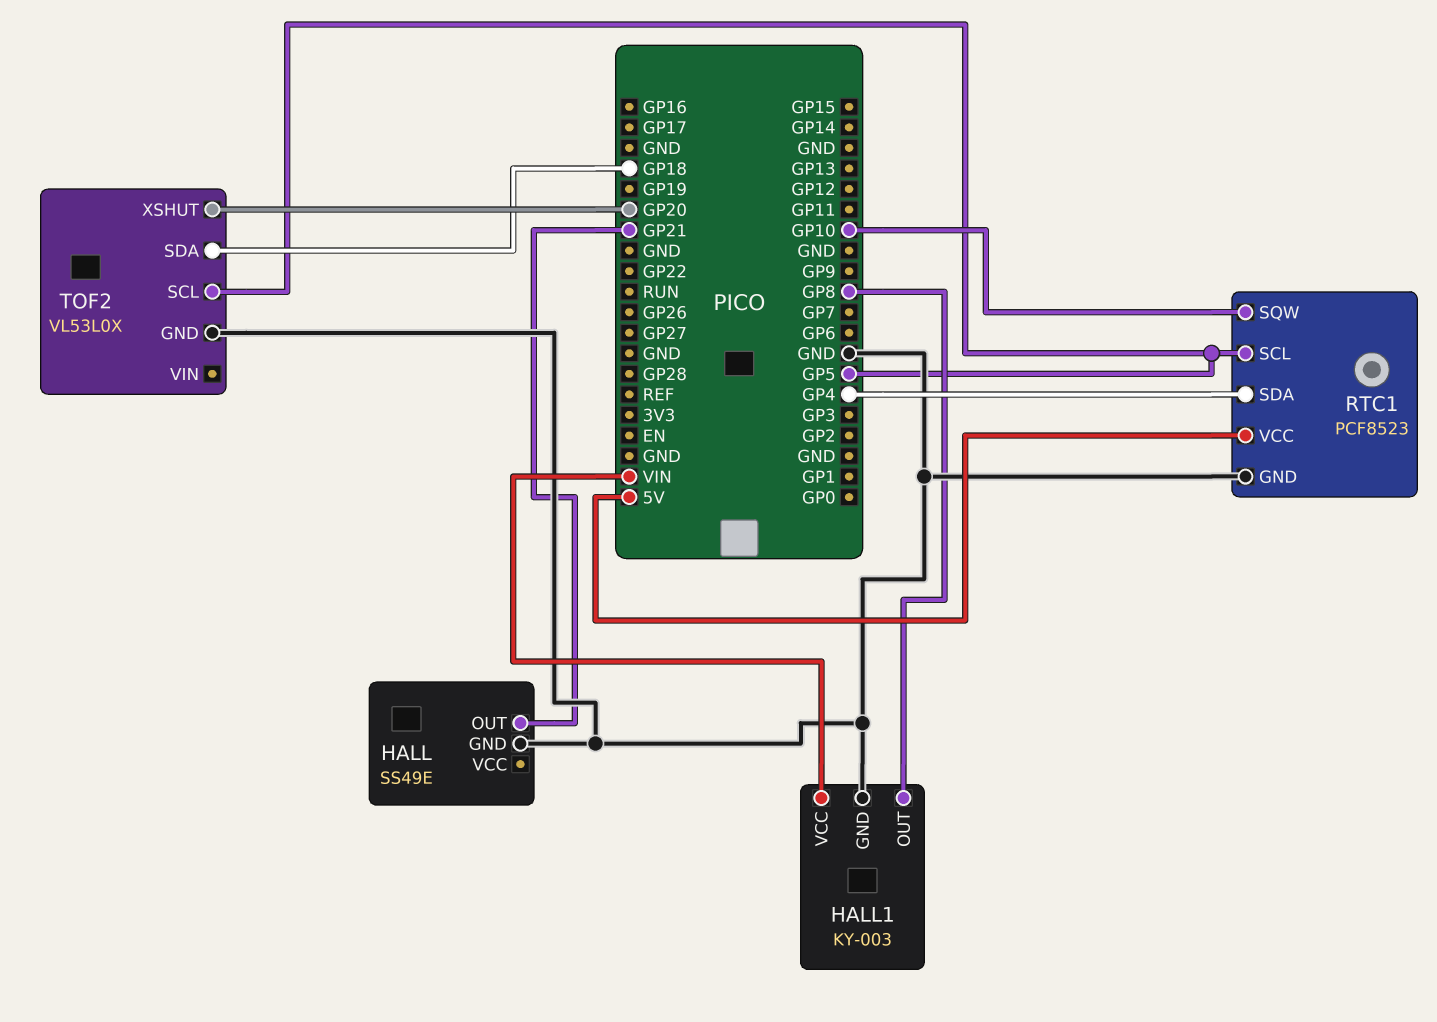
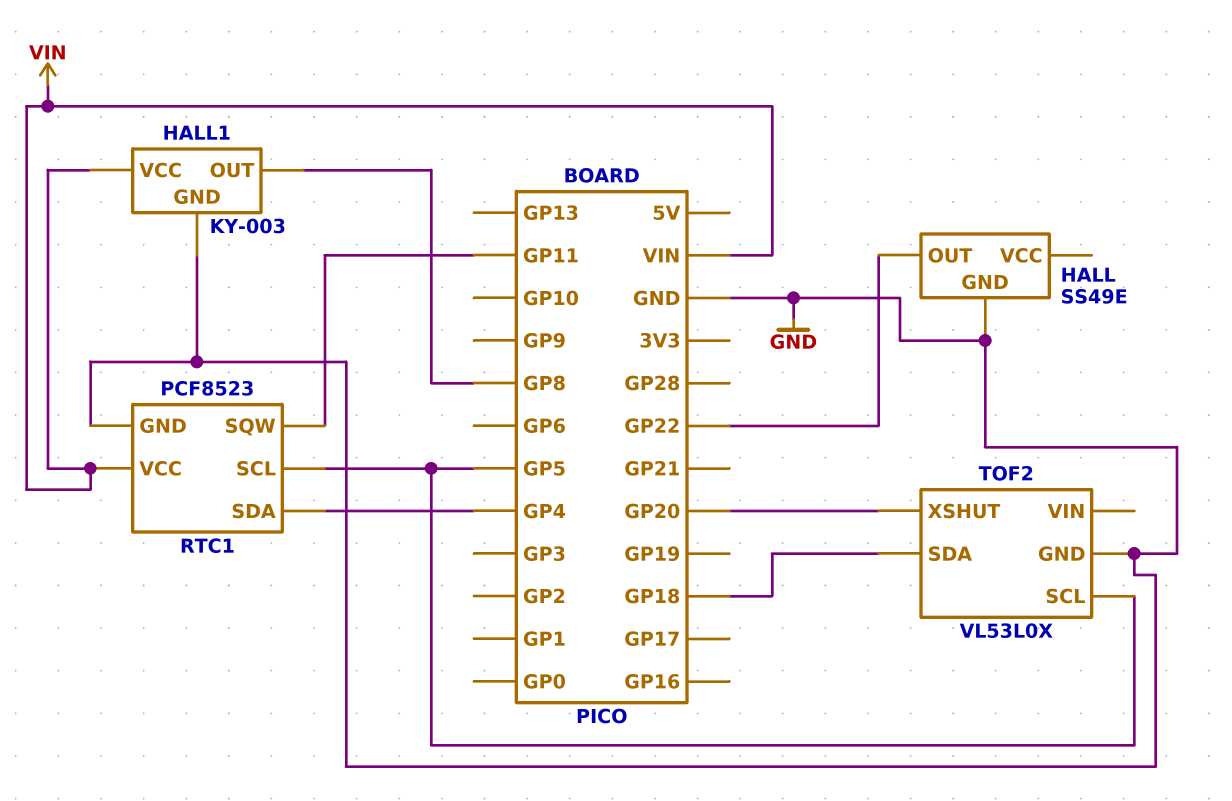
HALL pin OUT: GP21 -> GP22
RTC1 pin SQW: GP10 -> GP11
RTC1 pin VCC: 5V -> VIN

